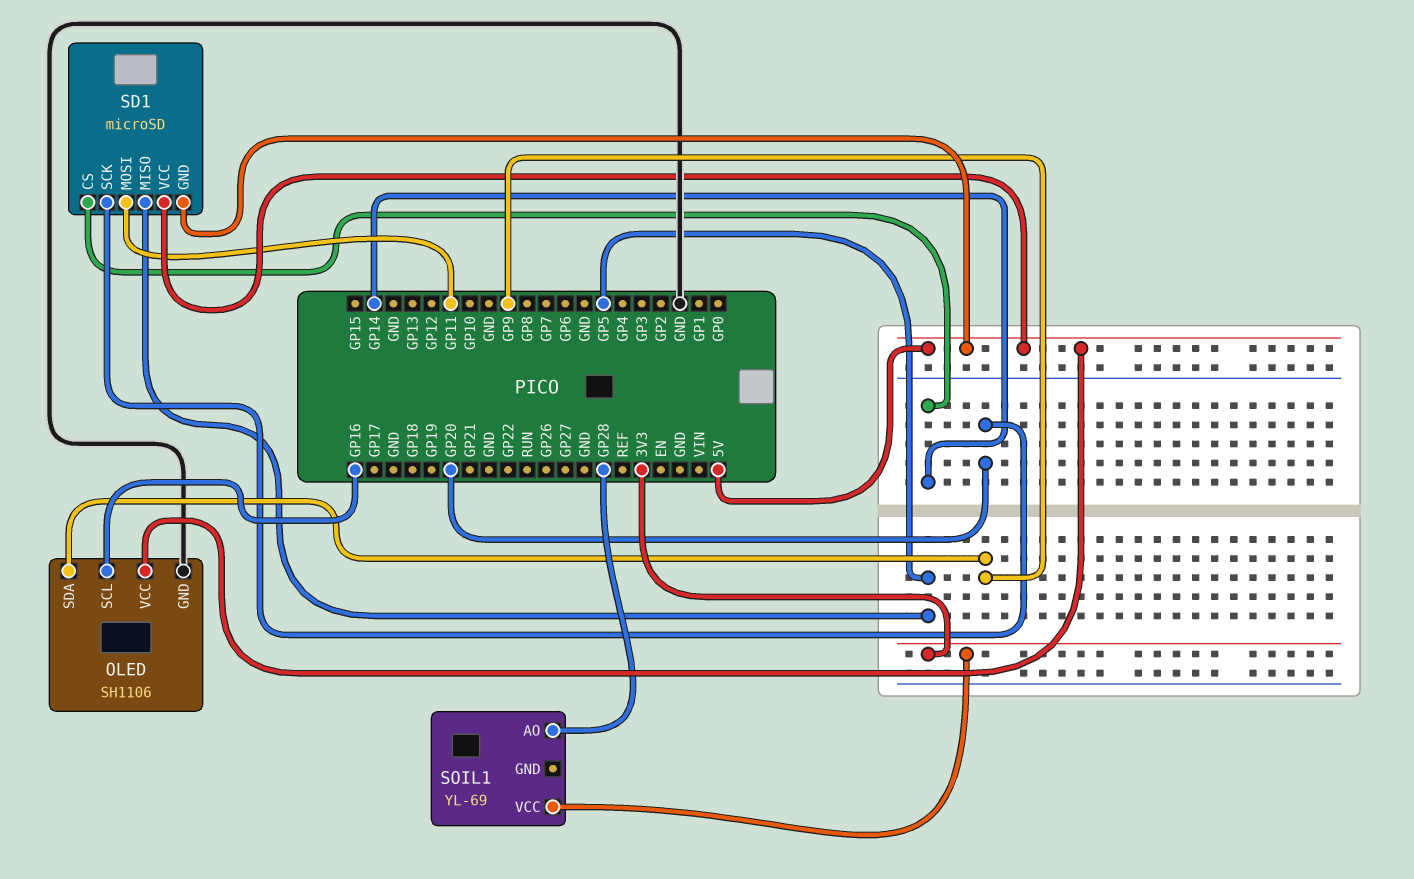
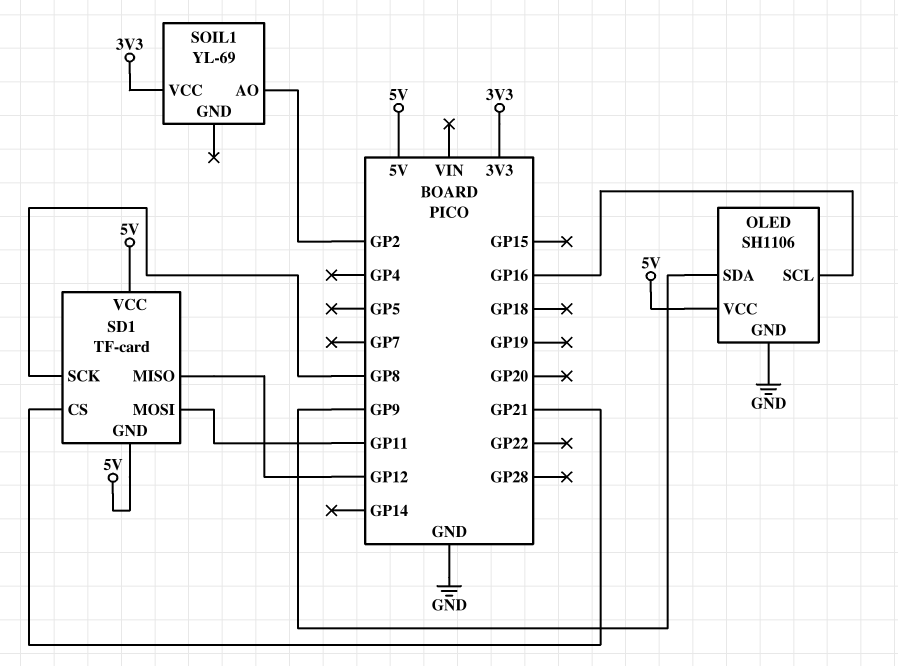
SD1: microSD -> TF-card
SD1 pin CS: GP14 -> GP21
SD1 pin MISO: GP5 -> GP12
SD1 pin SCK: GP20 -> GP8
SOIL1 pin AO: GP28 -> GP2

